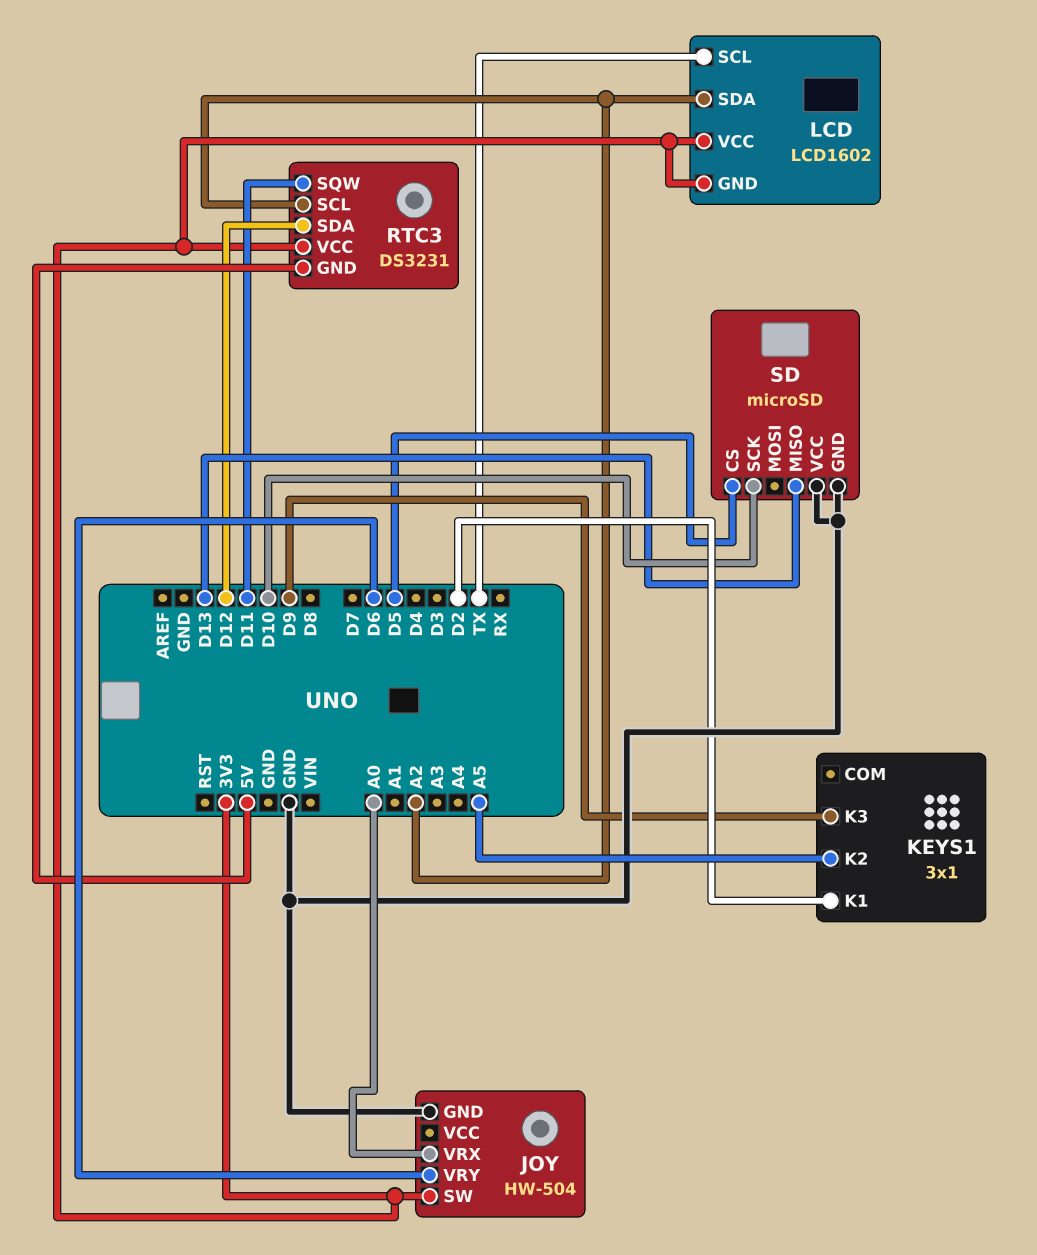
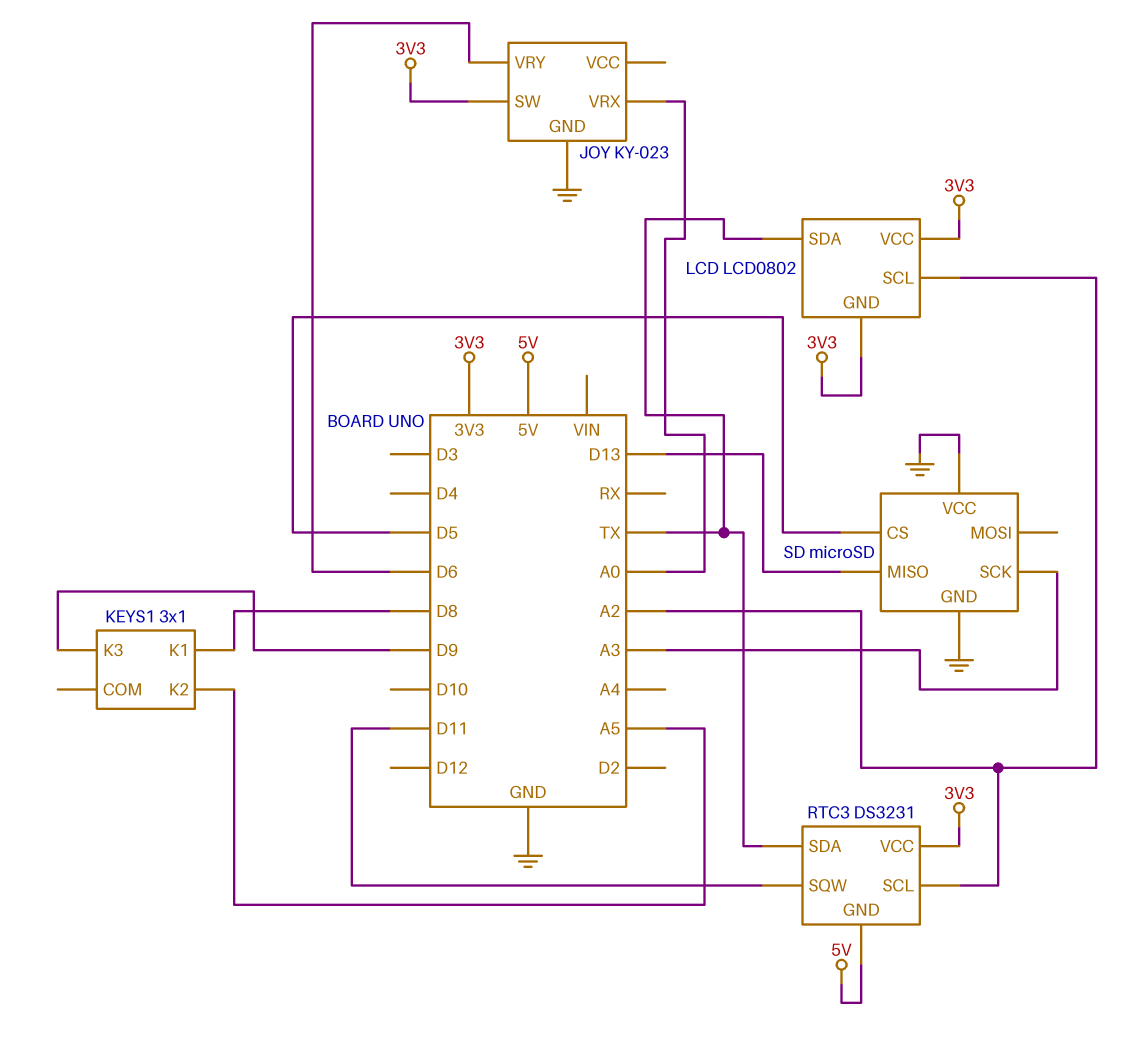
JOY: HW-504 -> KY-023
KEYS1 pin K1: D2 -> D8
LCD: LCD1602 -> LCD0802
LCD pin SCL: TX -> A2
LCD pin SDA: A2 -> TX
RTC3 pin SDA: D12 -> TX
SD pin SCK: D10 -> A3

